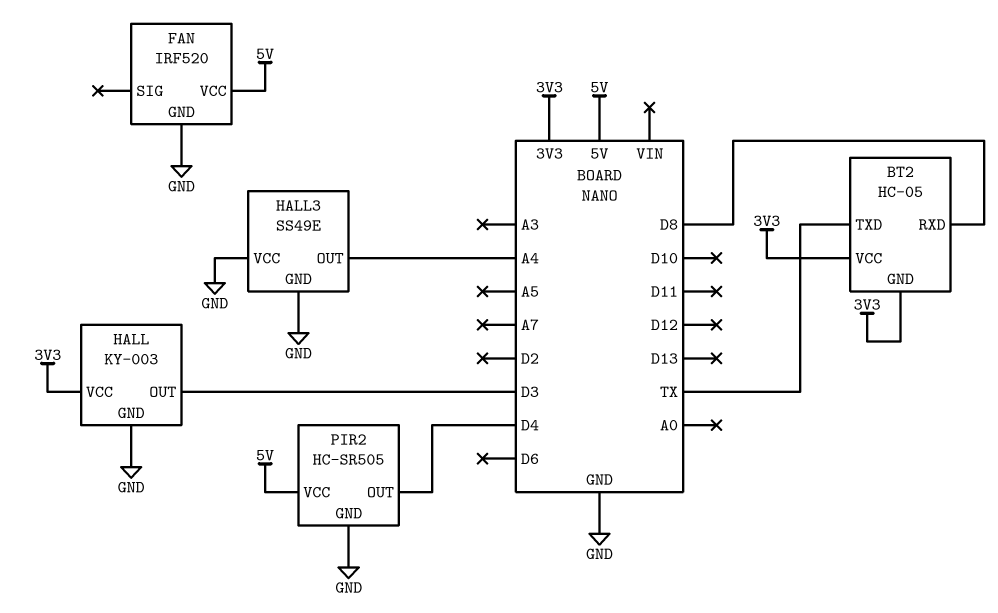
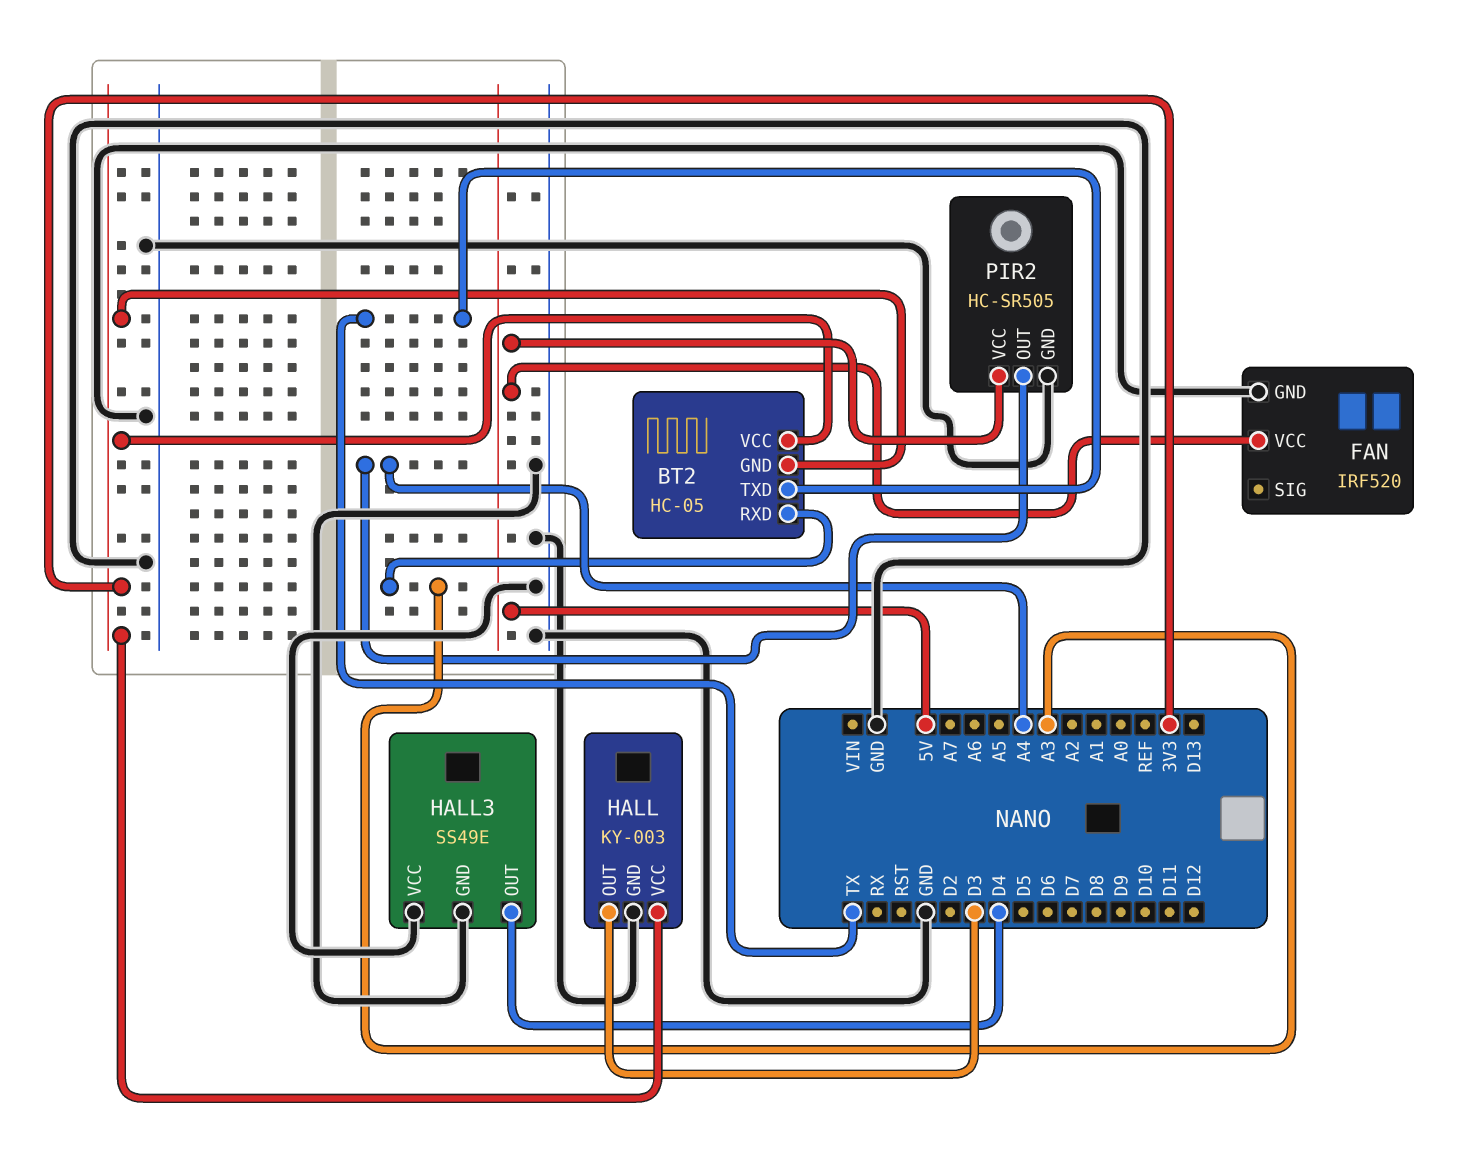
BT2 pin RXD: D8 -> A3
HALL3 pin OUT: A4 -> D4
PIR2 pin OUT: D4 -> A4

